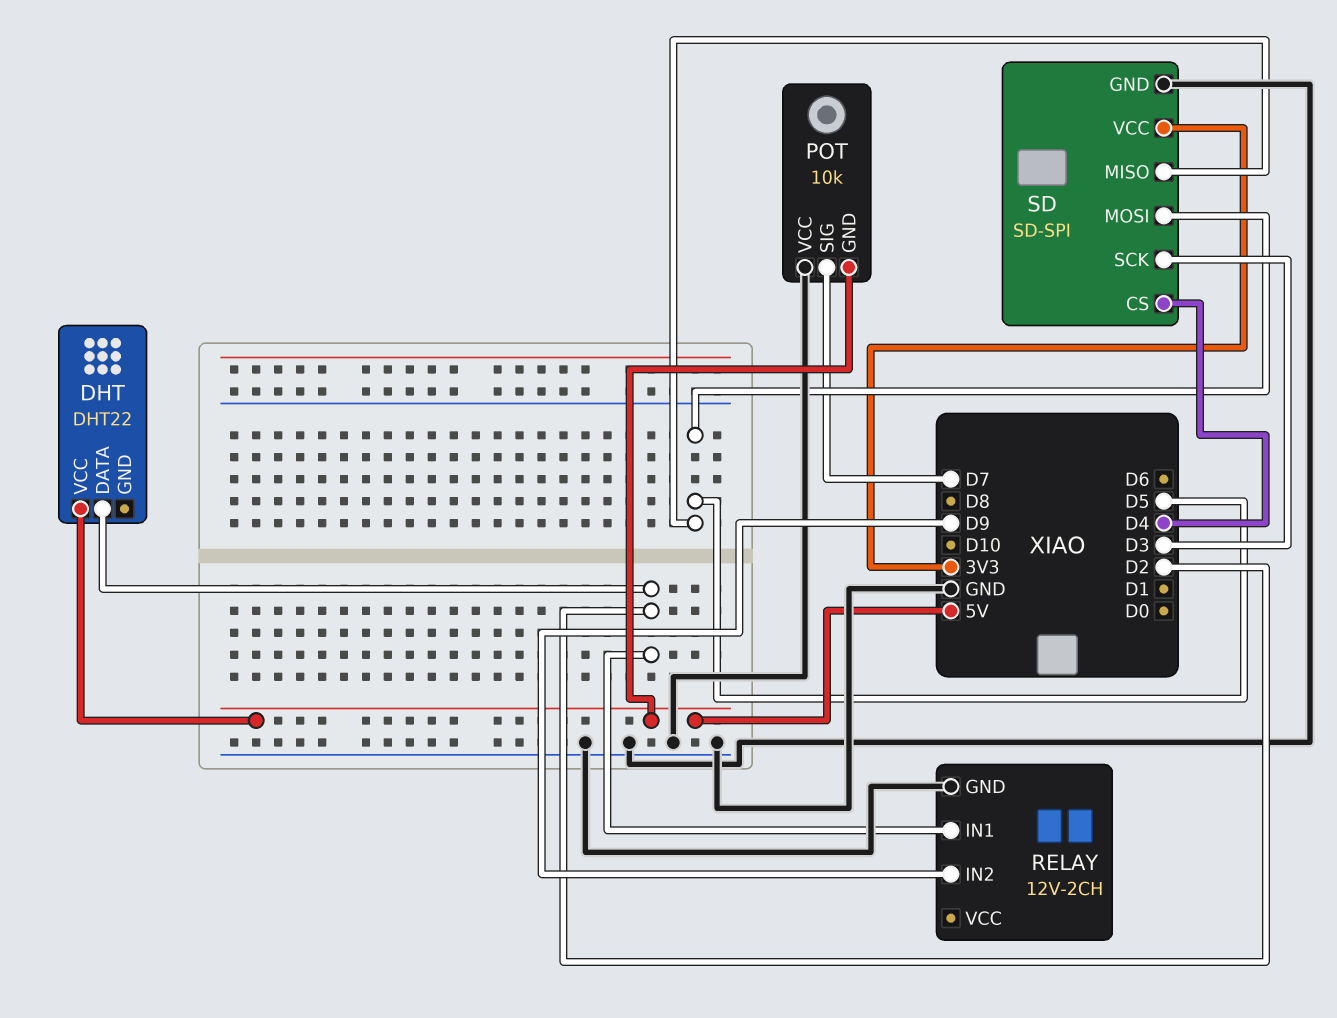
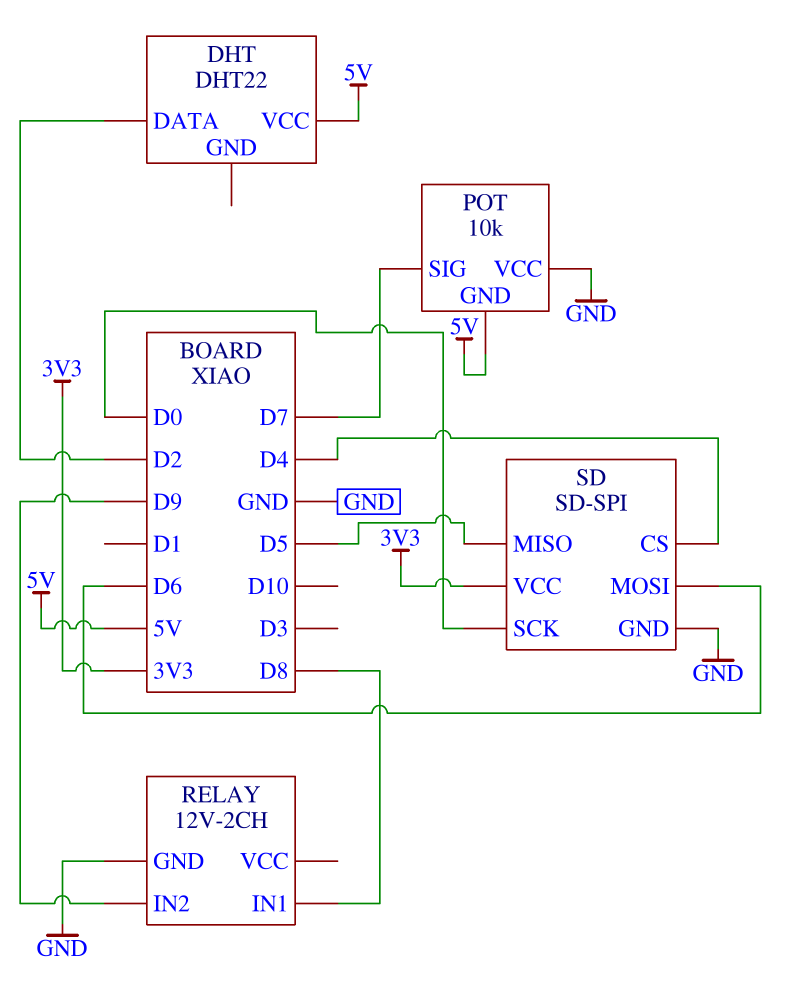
RELAY pin IN1: D2 -> D8
SD pin MOSI: D5 -> D6
SD pin SCK: D3 -> D0

